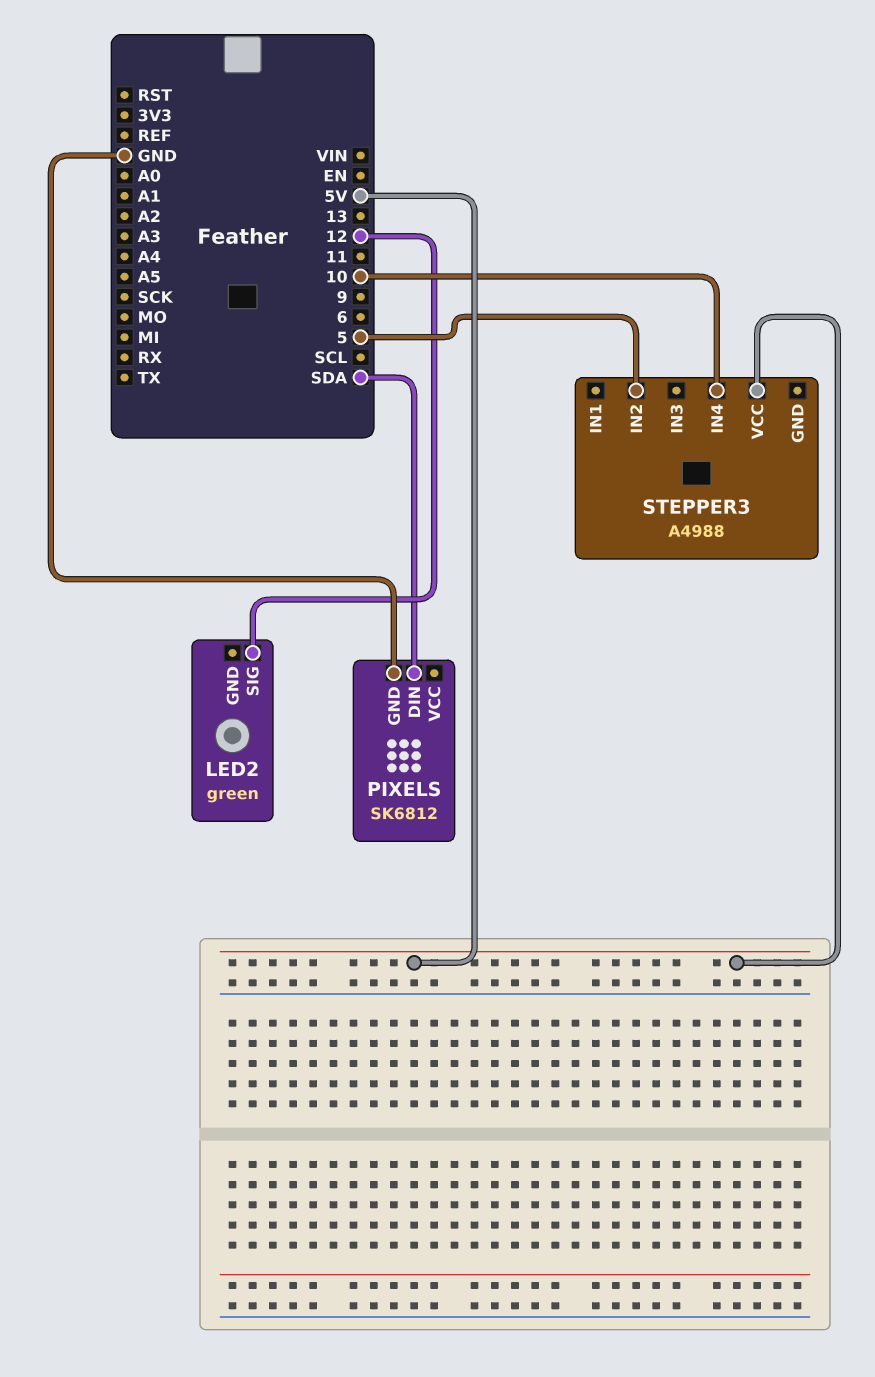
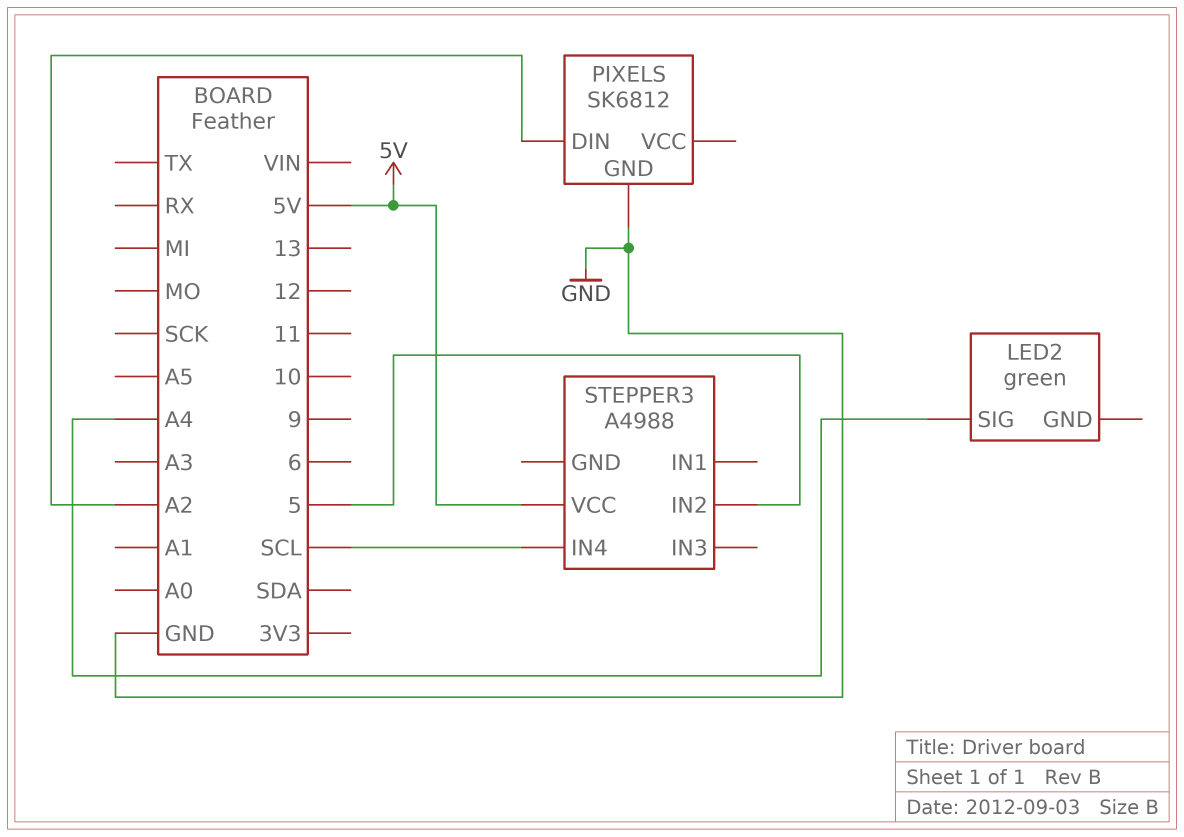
LED2 pin SIG: 12 -> A4
PIXELS pin DIN: SDA -> A2
STEPPER3 pin IN4: 10 -> SCL

